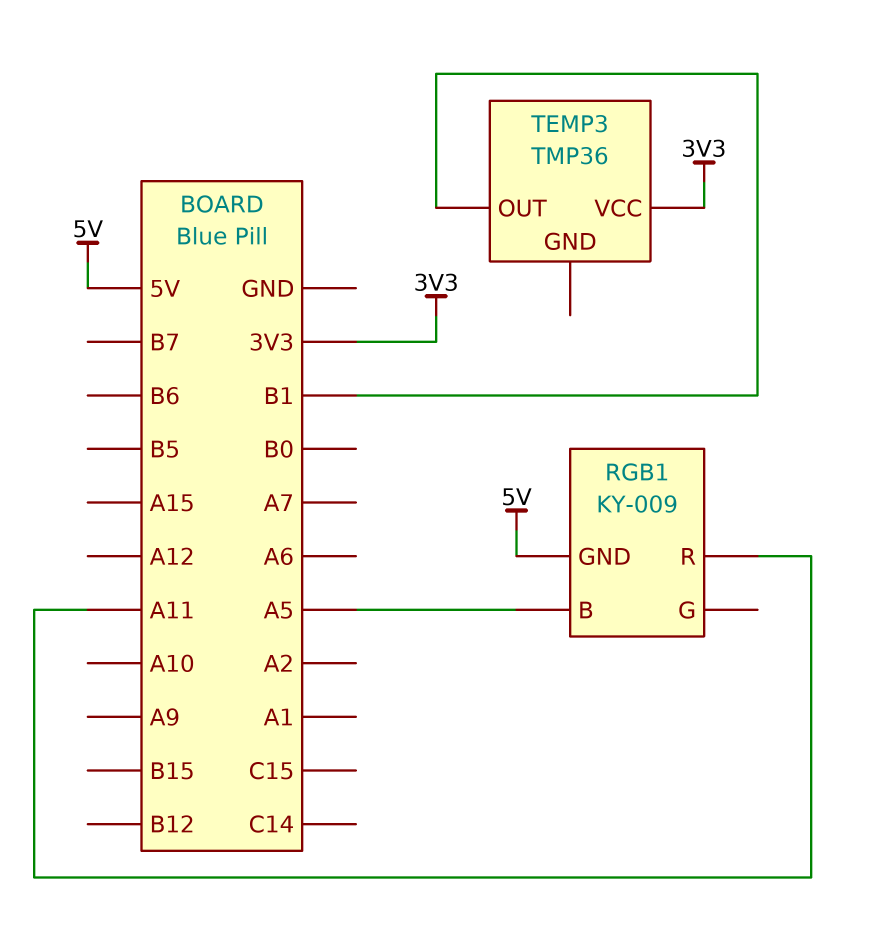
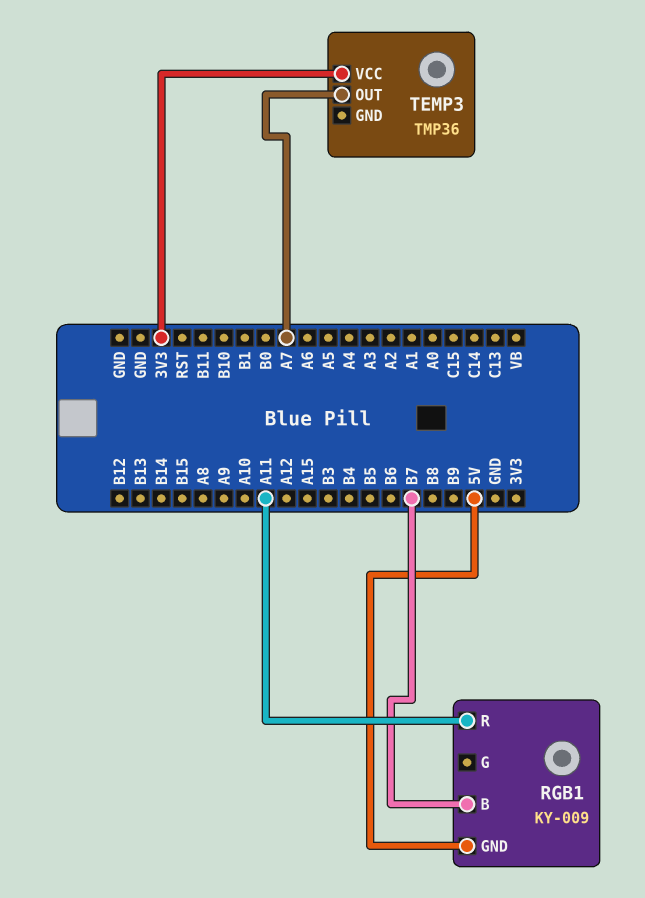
RGB1 pin B: A5 -> B7
TEMP3 pin OUT: B1 -> A7

